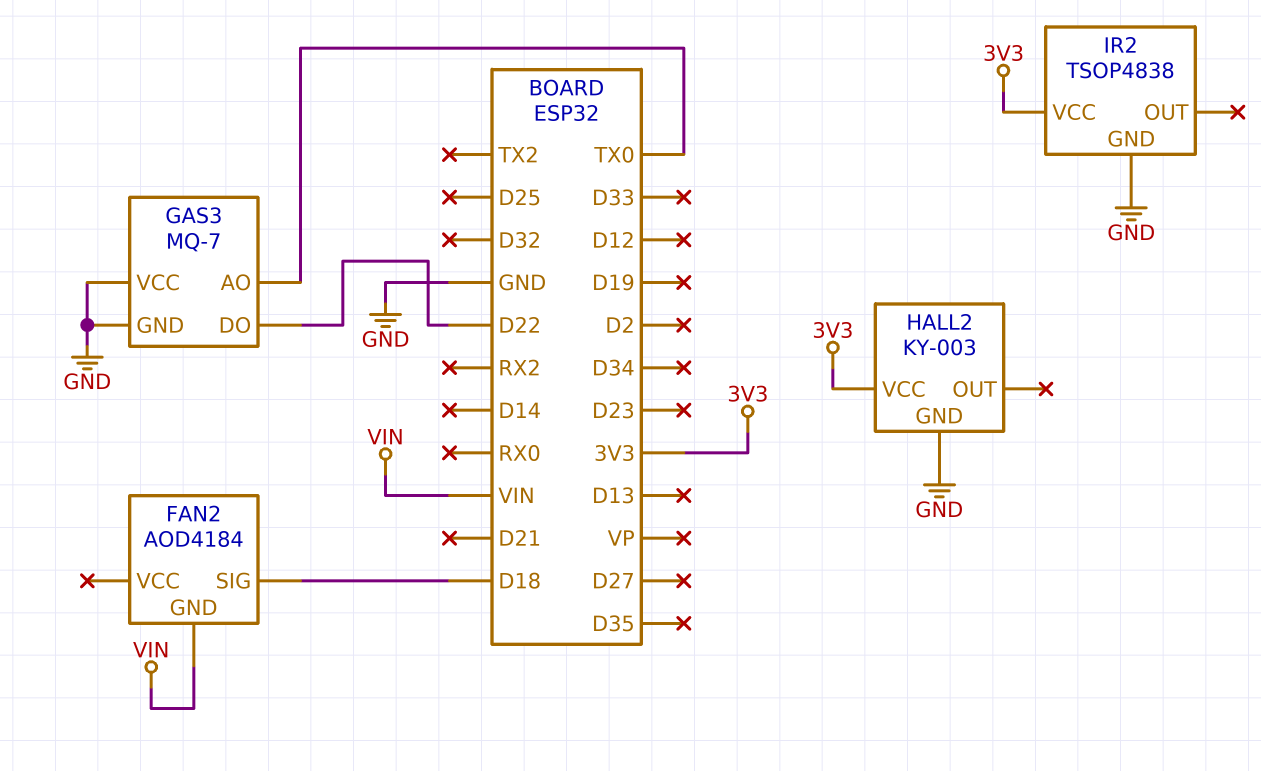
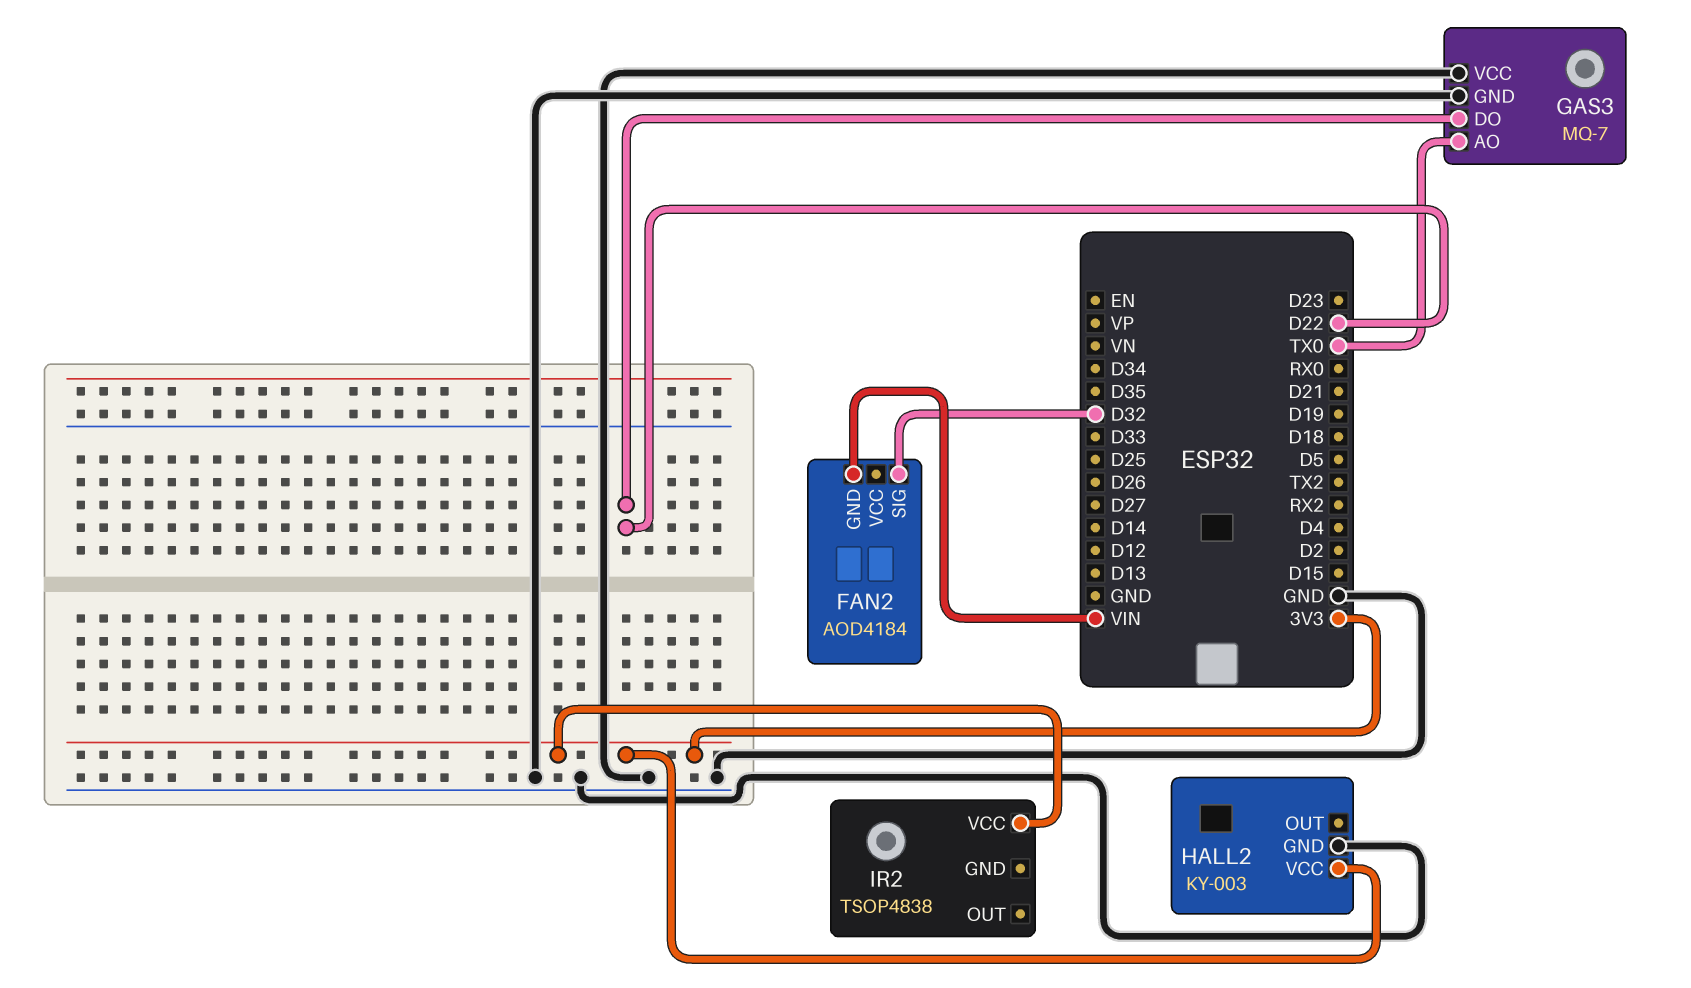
FAN2 pin SIG: D18 -> D32
IR2 pin GND: GND -> none

